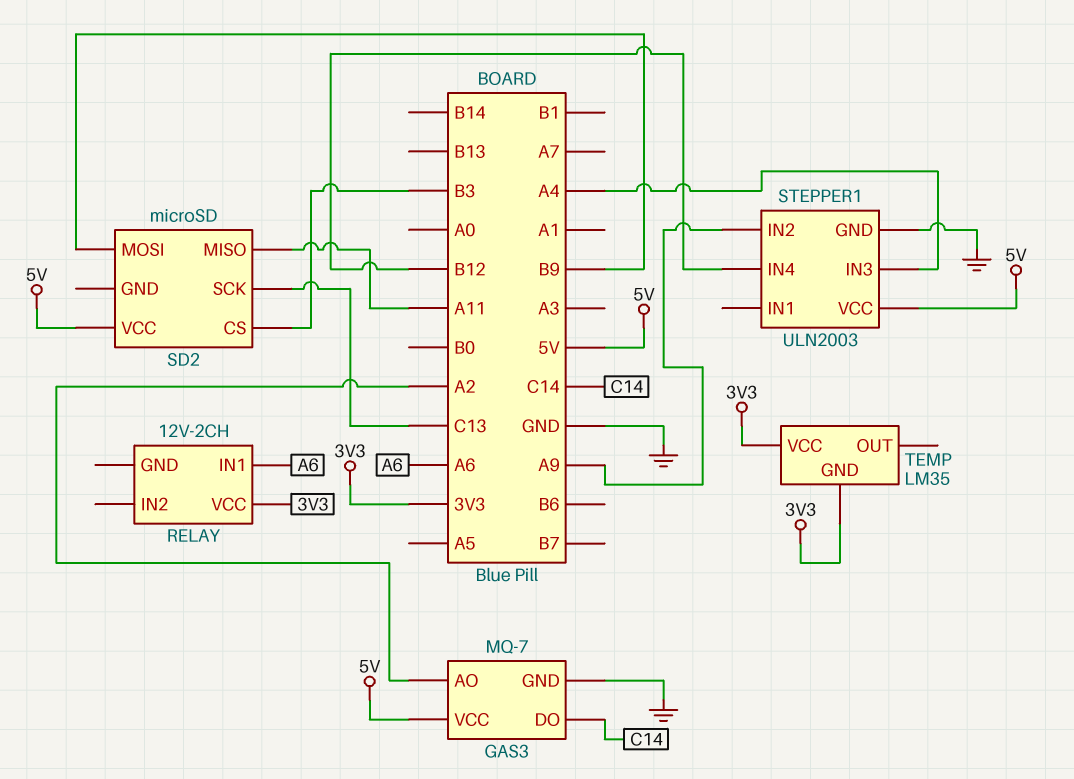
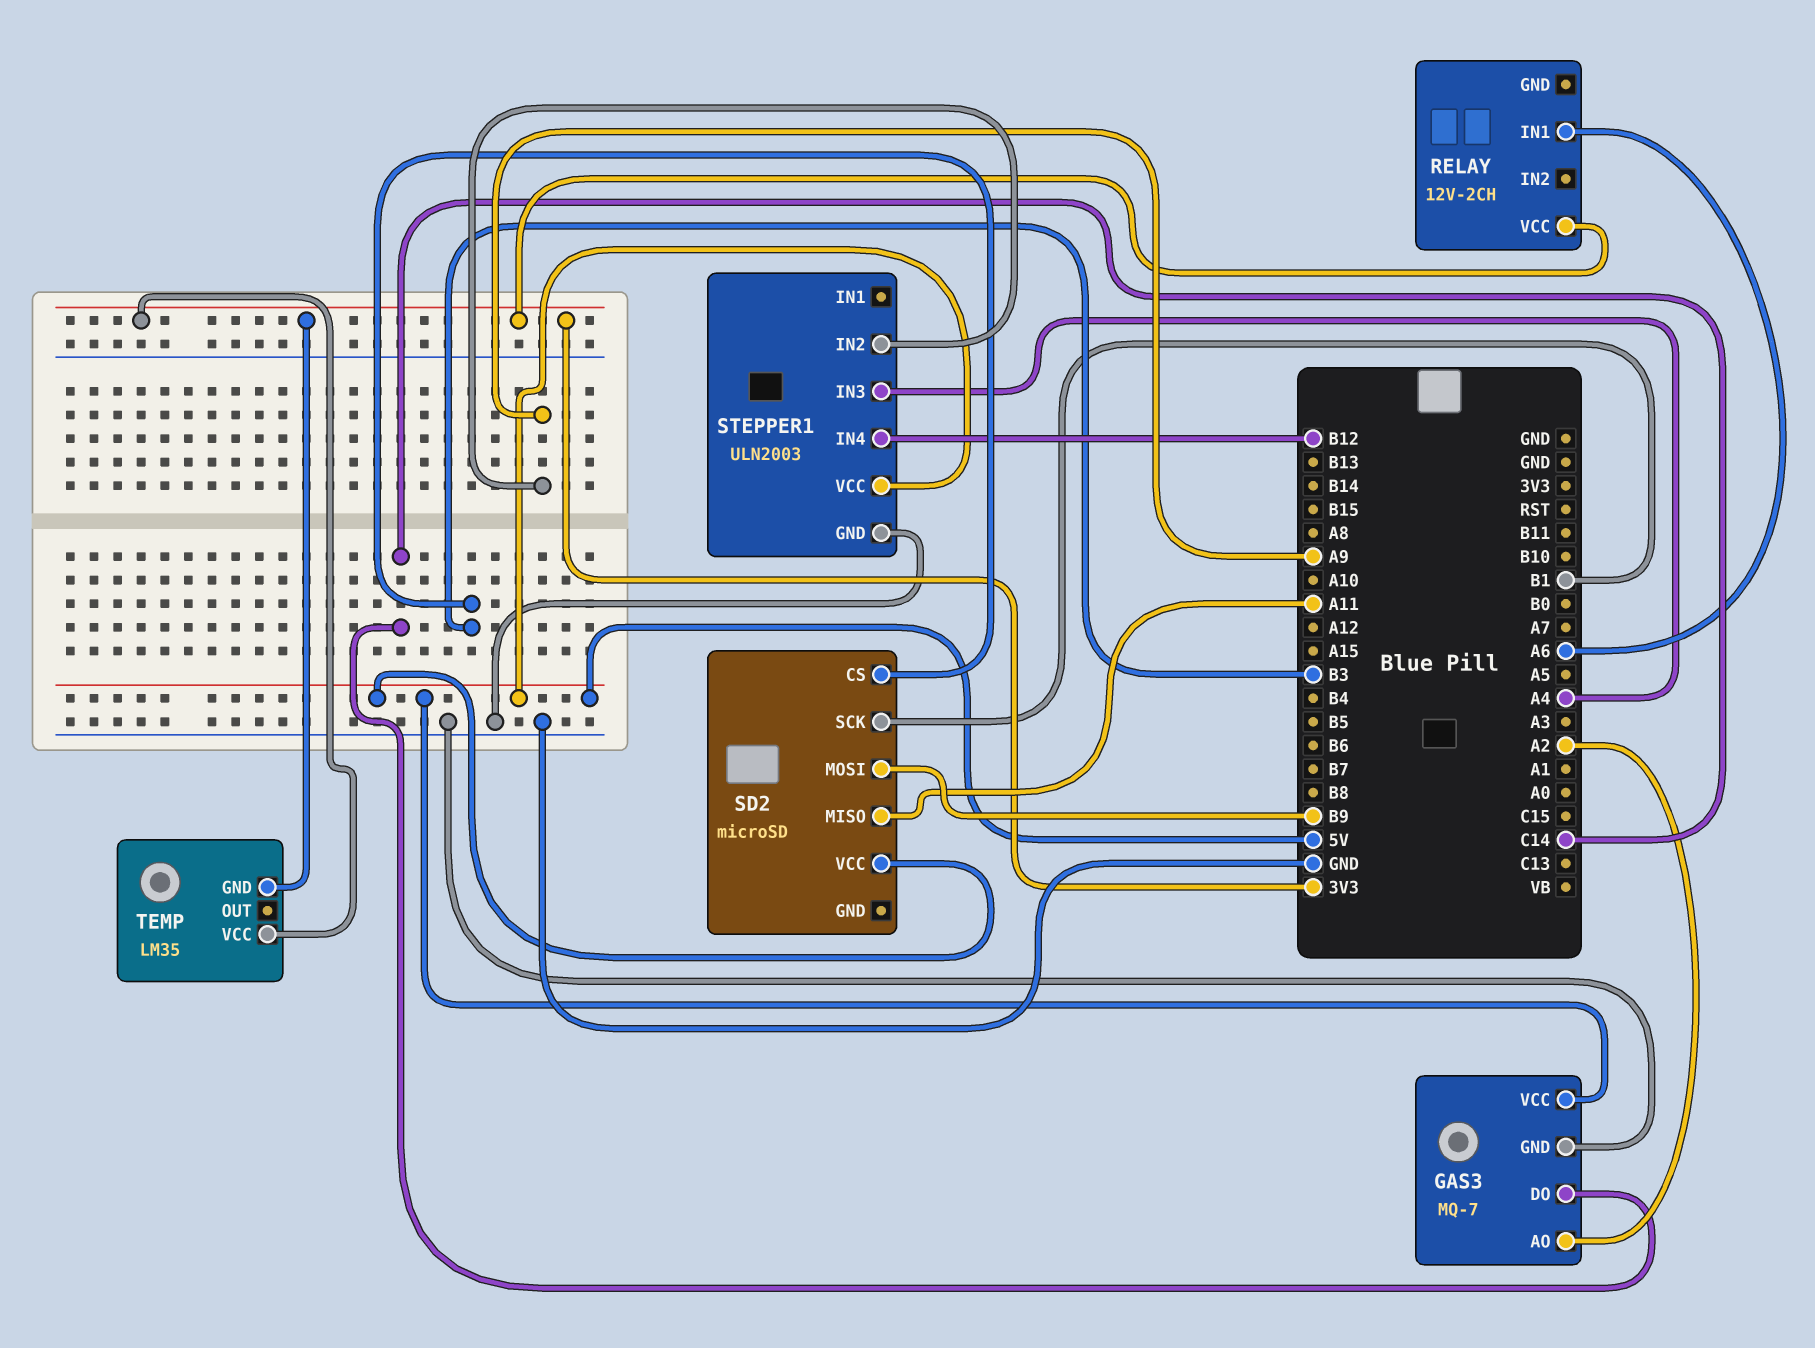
SD2 pin SCK: C13 -> B1

